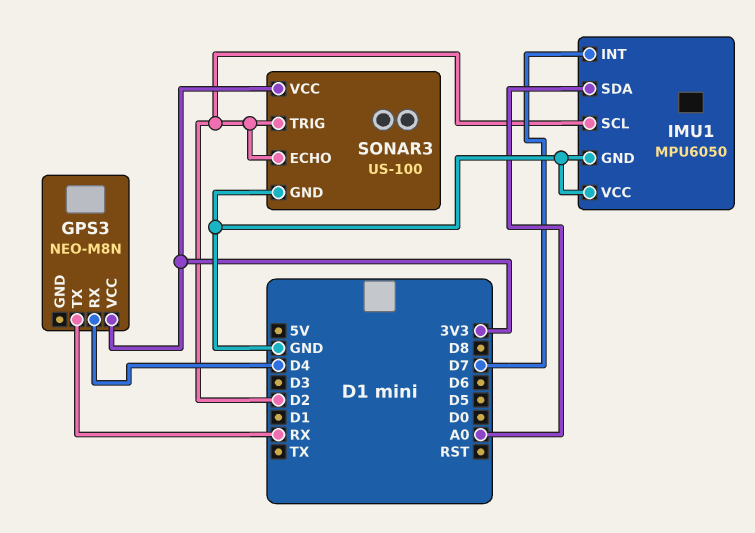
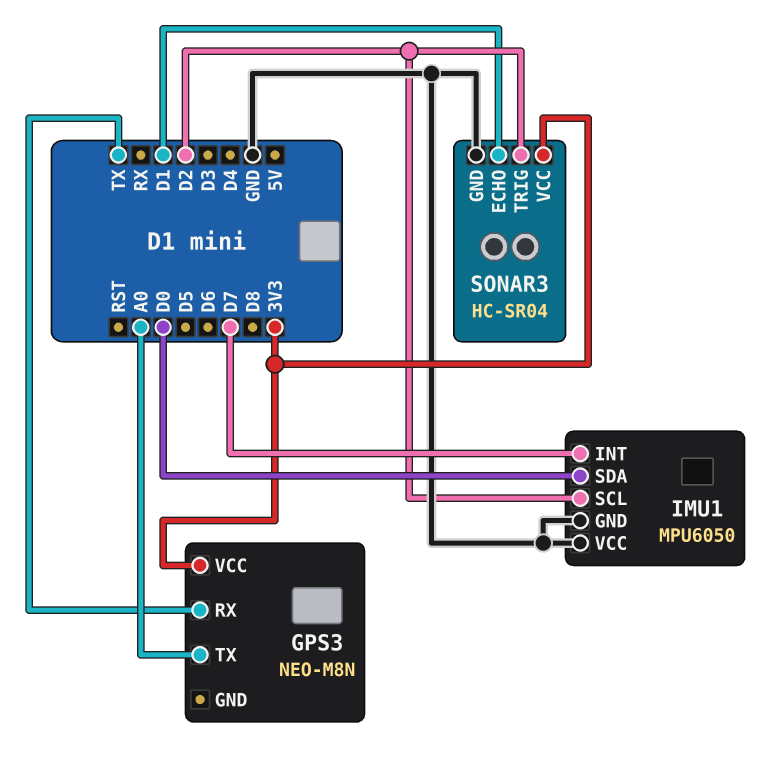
GPS3 pin RX: D4 -> TX
GPS3 pin TX: RX -> A0
IMU1 pin SDA: A0 -> D0
SONAR3: US-100 -> HC-SR04
SONAR3 pin ECHO: D2 -> D1

